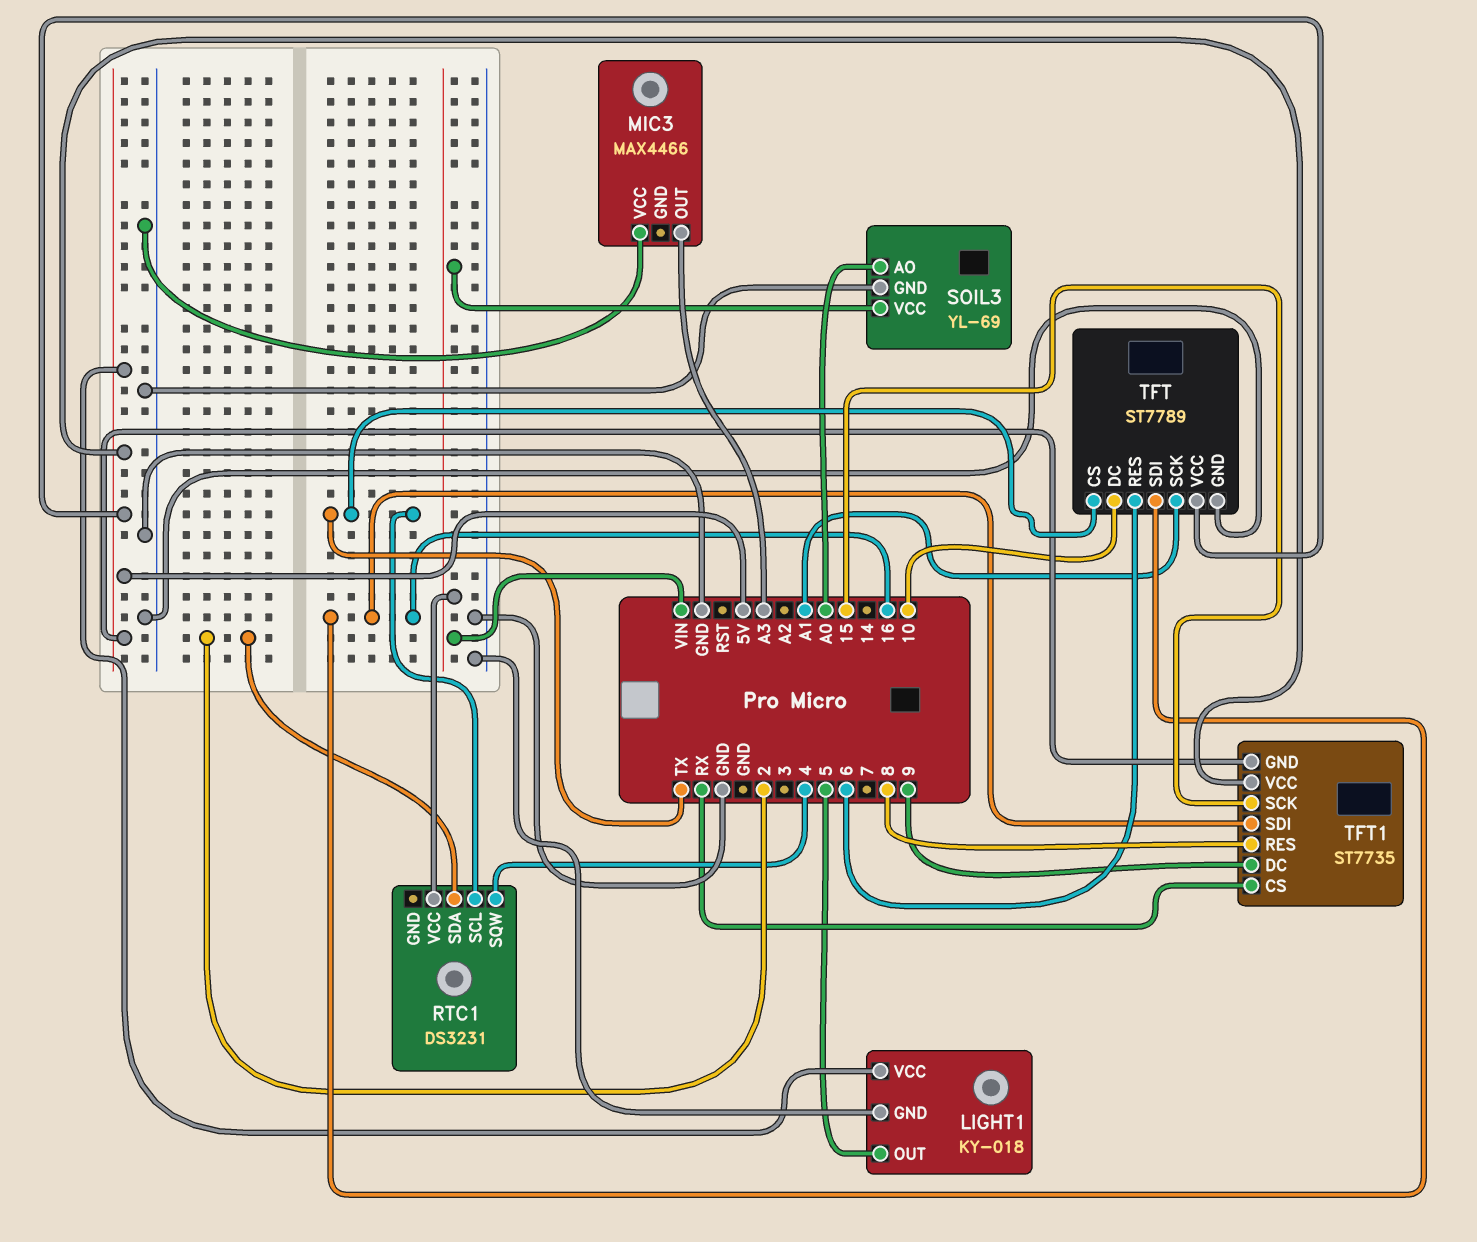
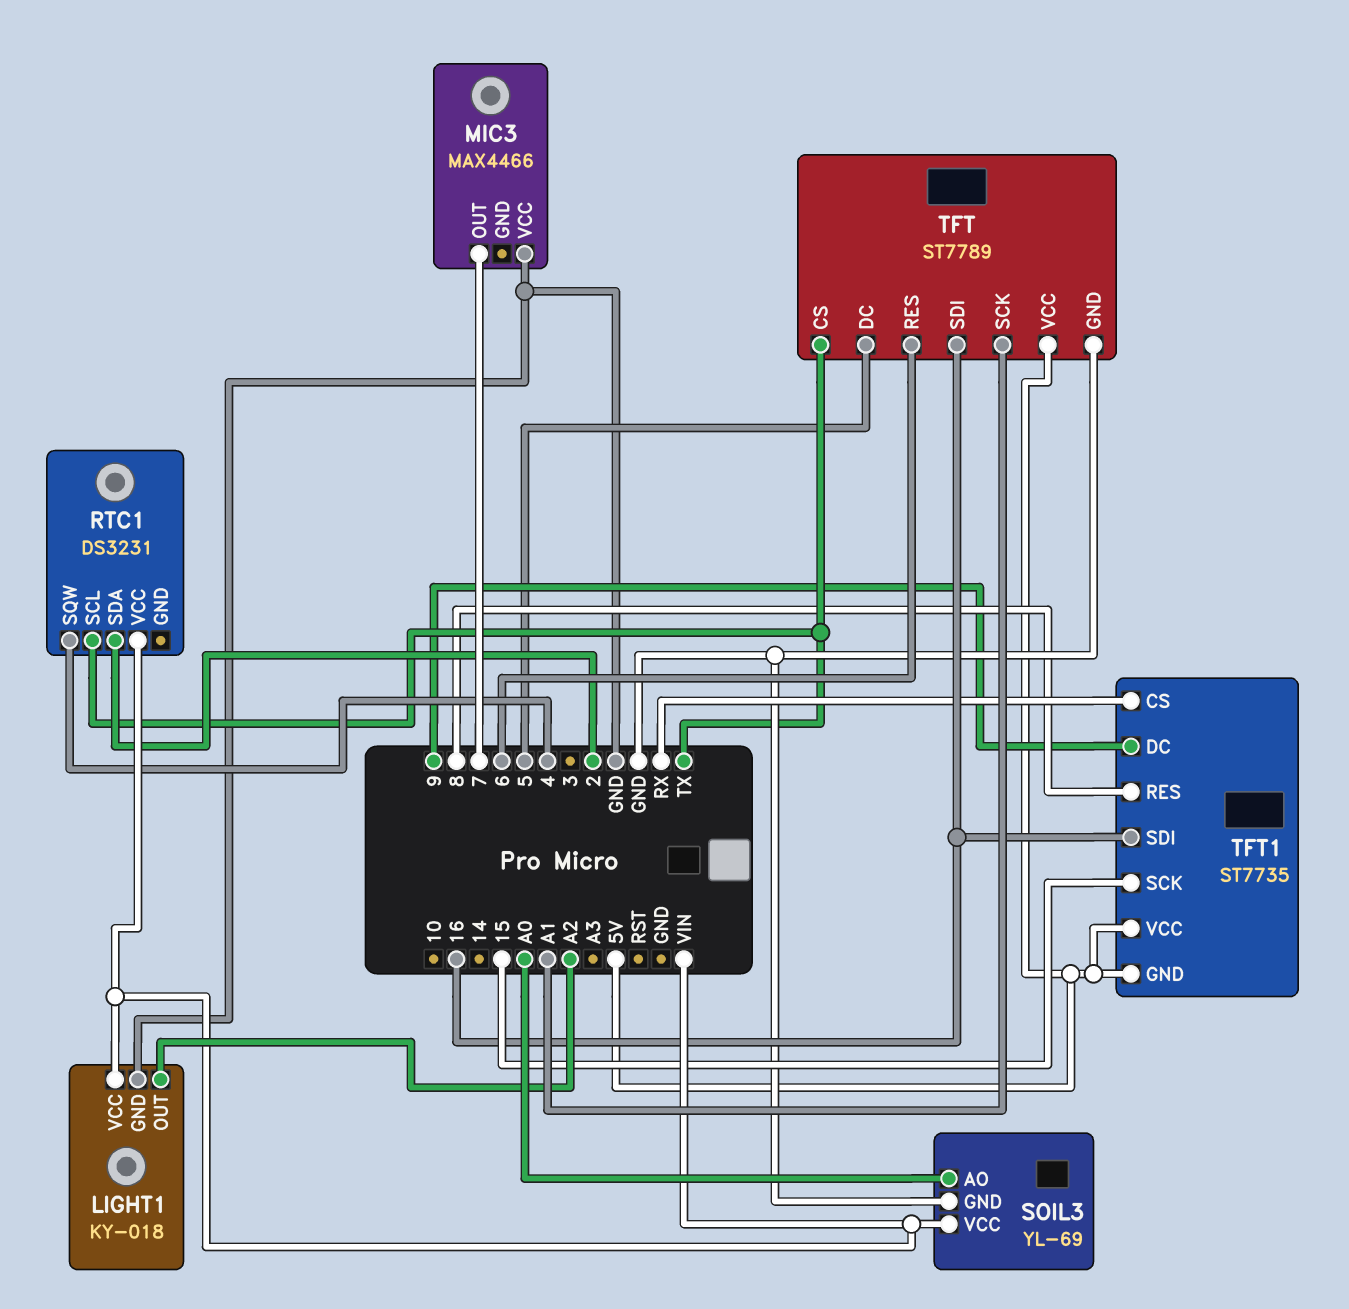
LIGHT1 pin OUT: 5 -> A2
LIGHT1 pin VCC: 5V -> VIN
MIC3 pin OUT: A3 -> 7
TFT pin DC: 10 -> 5

